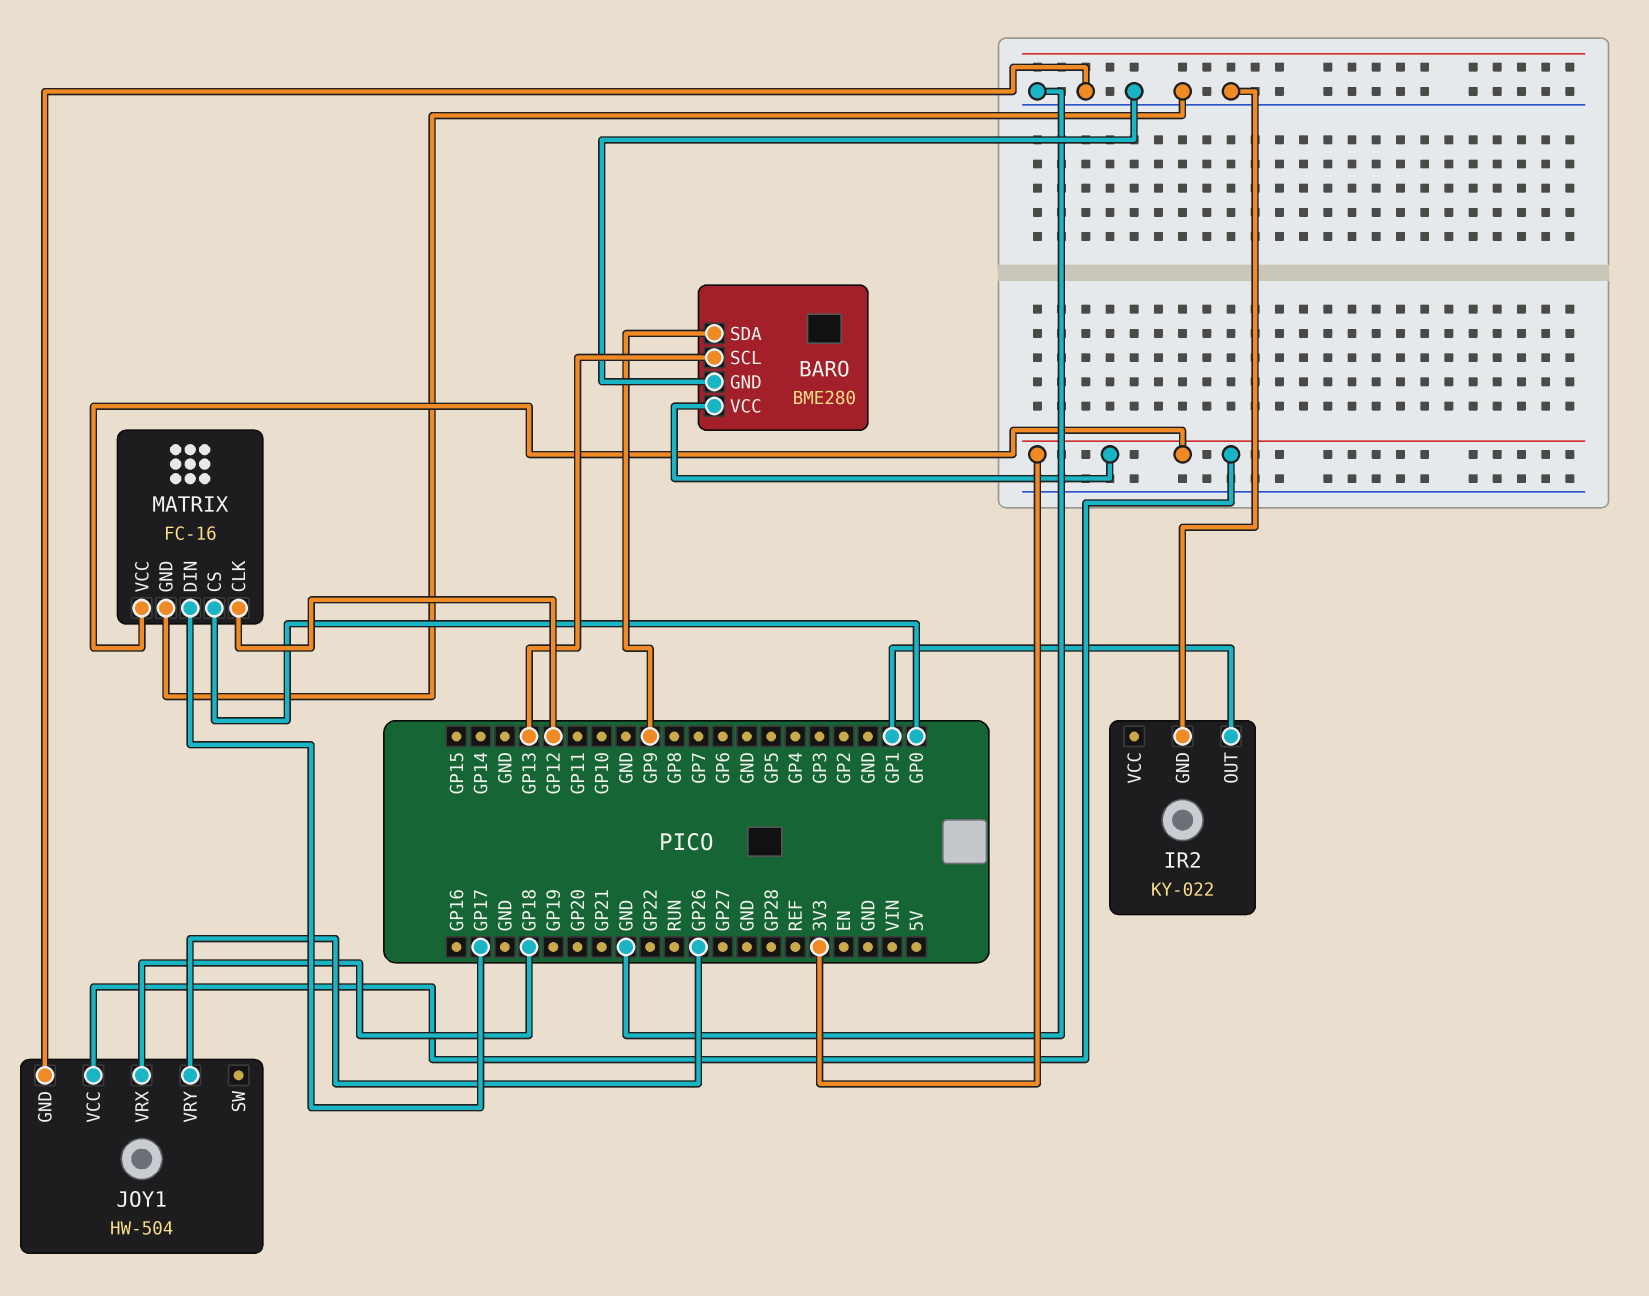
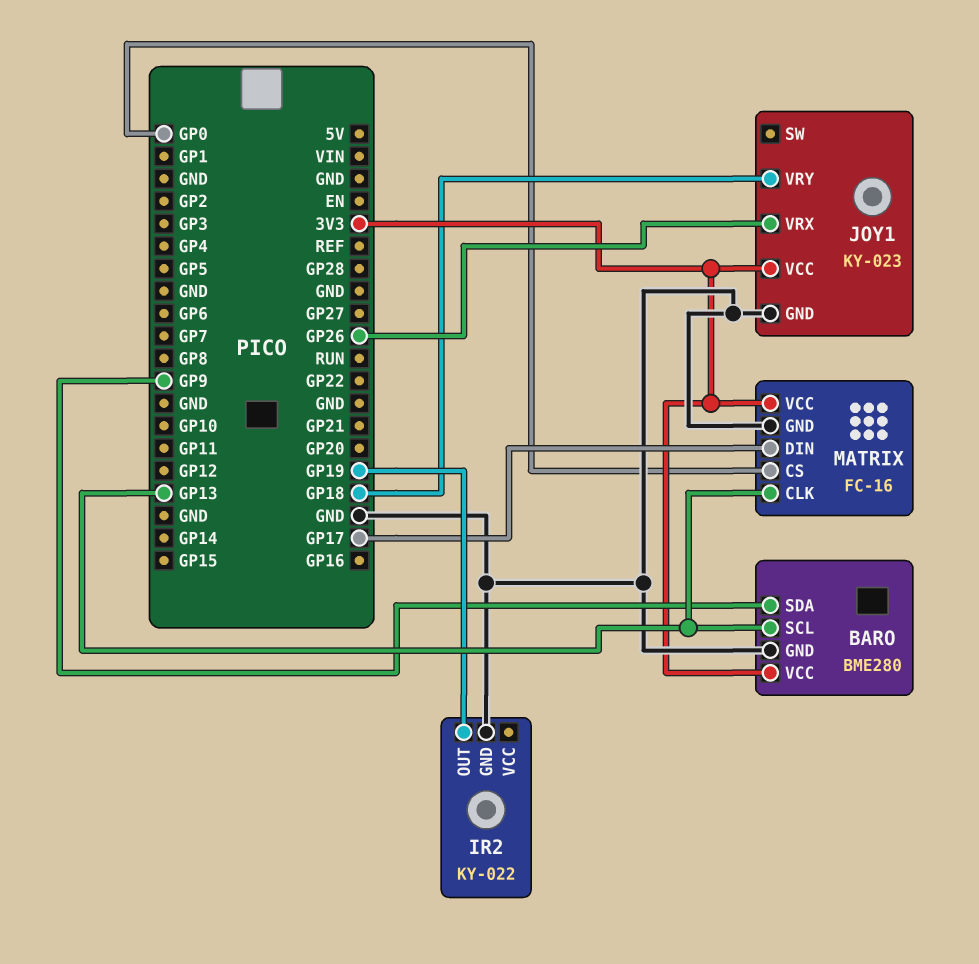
IR2 pin OUT: GP1 -> GP19
JOY1: HW-504 -> KY-023
JOY1 pin VRX: GP18 -> GP26
JOY1 pin VRY: GP26 -> GP18
MATRIX pin CLK: GP12 -> GP13

